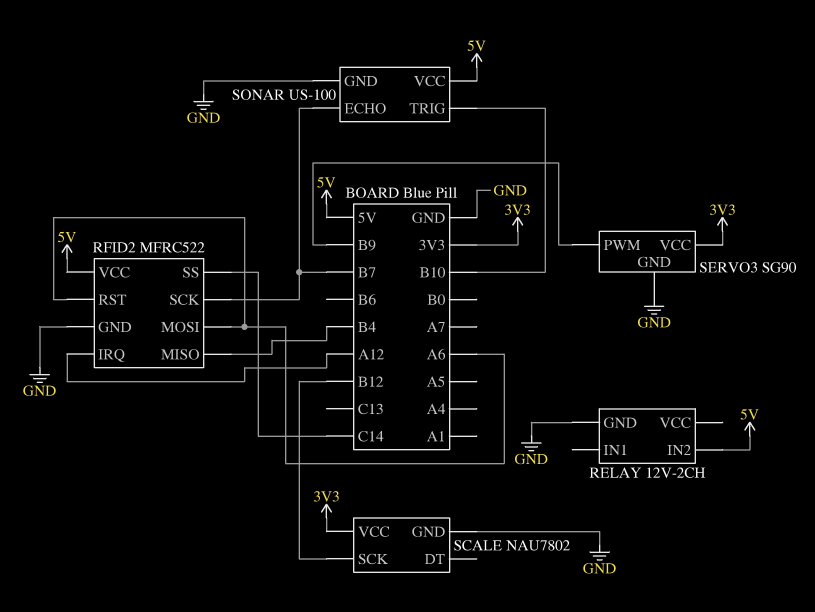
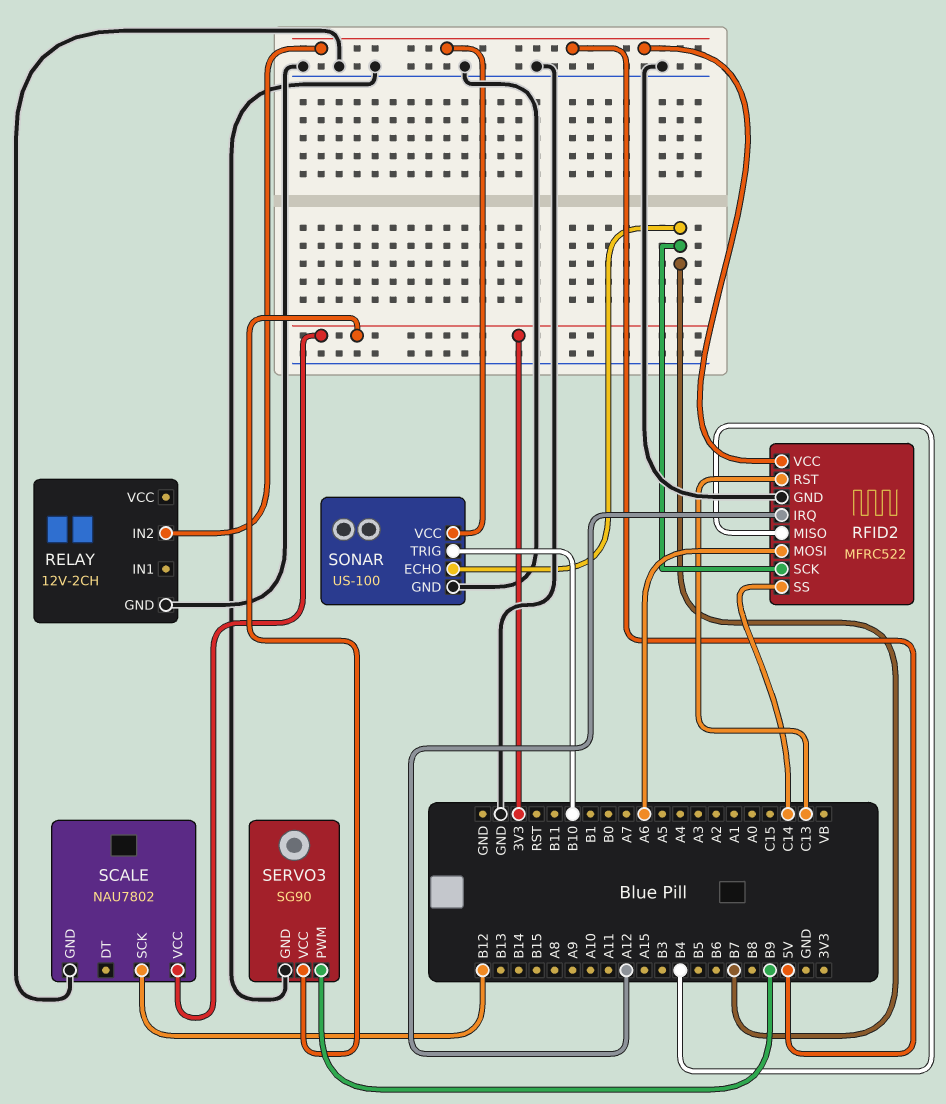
RFID2 pin RST: A6 -> C13

